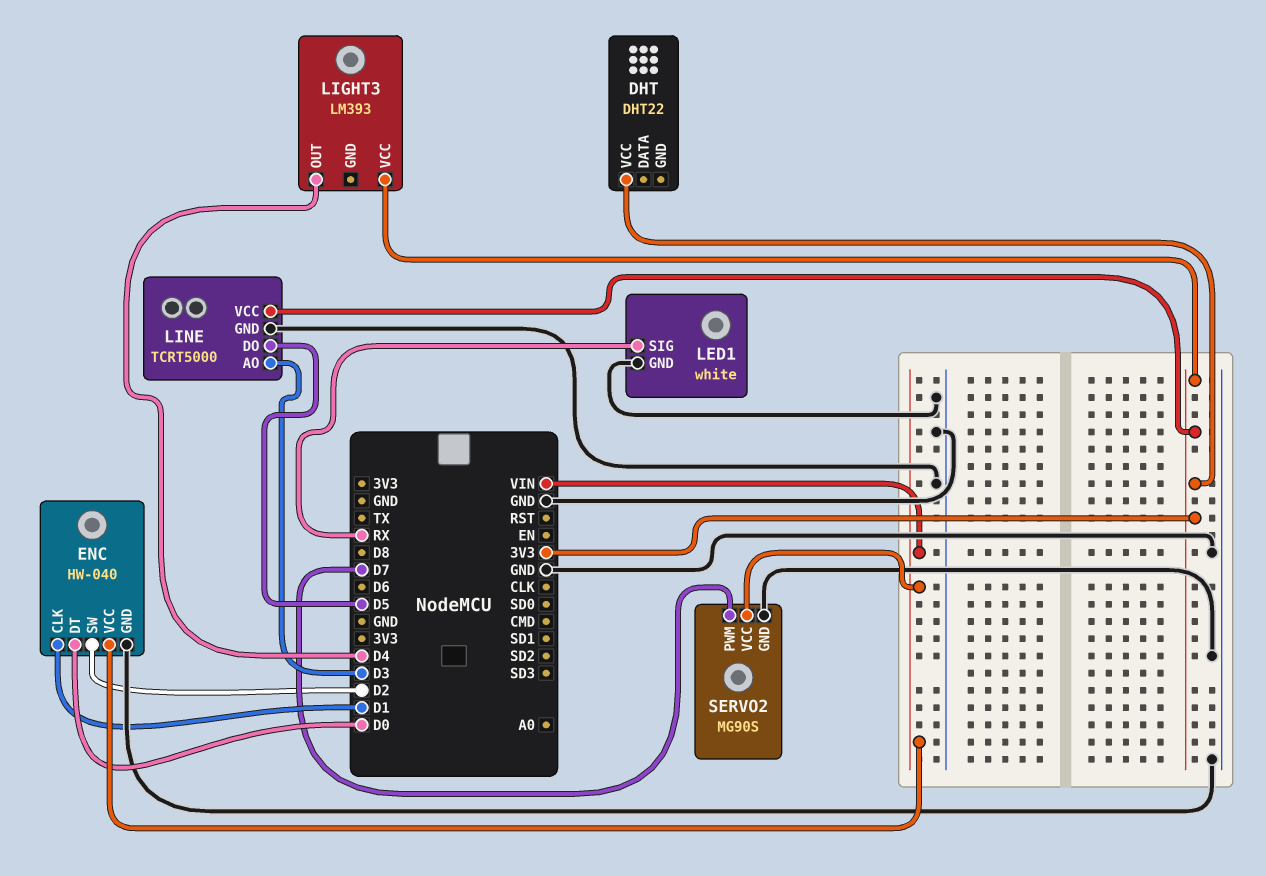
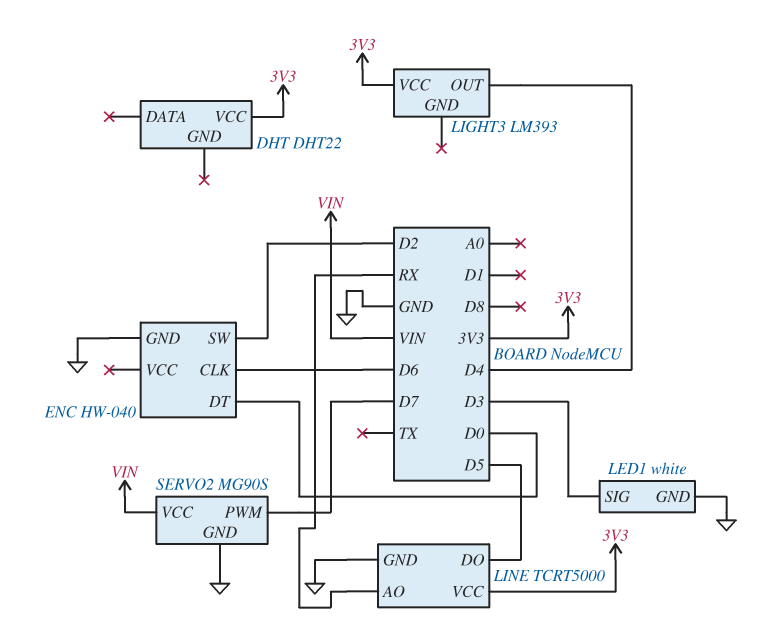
ENC pin CLK: D1 -> D6
ENC pin VCC: VIN -> none
LED1 pin SIG: RX -> D3
LINE pin AO: D3 -> RX

